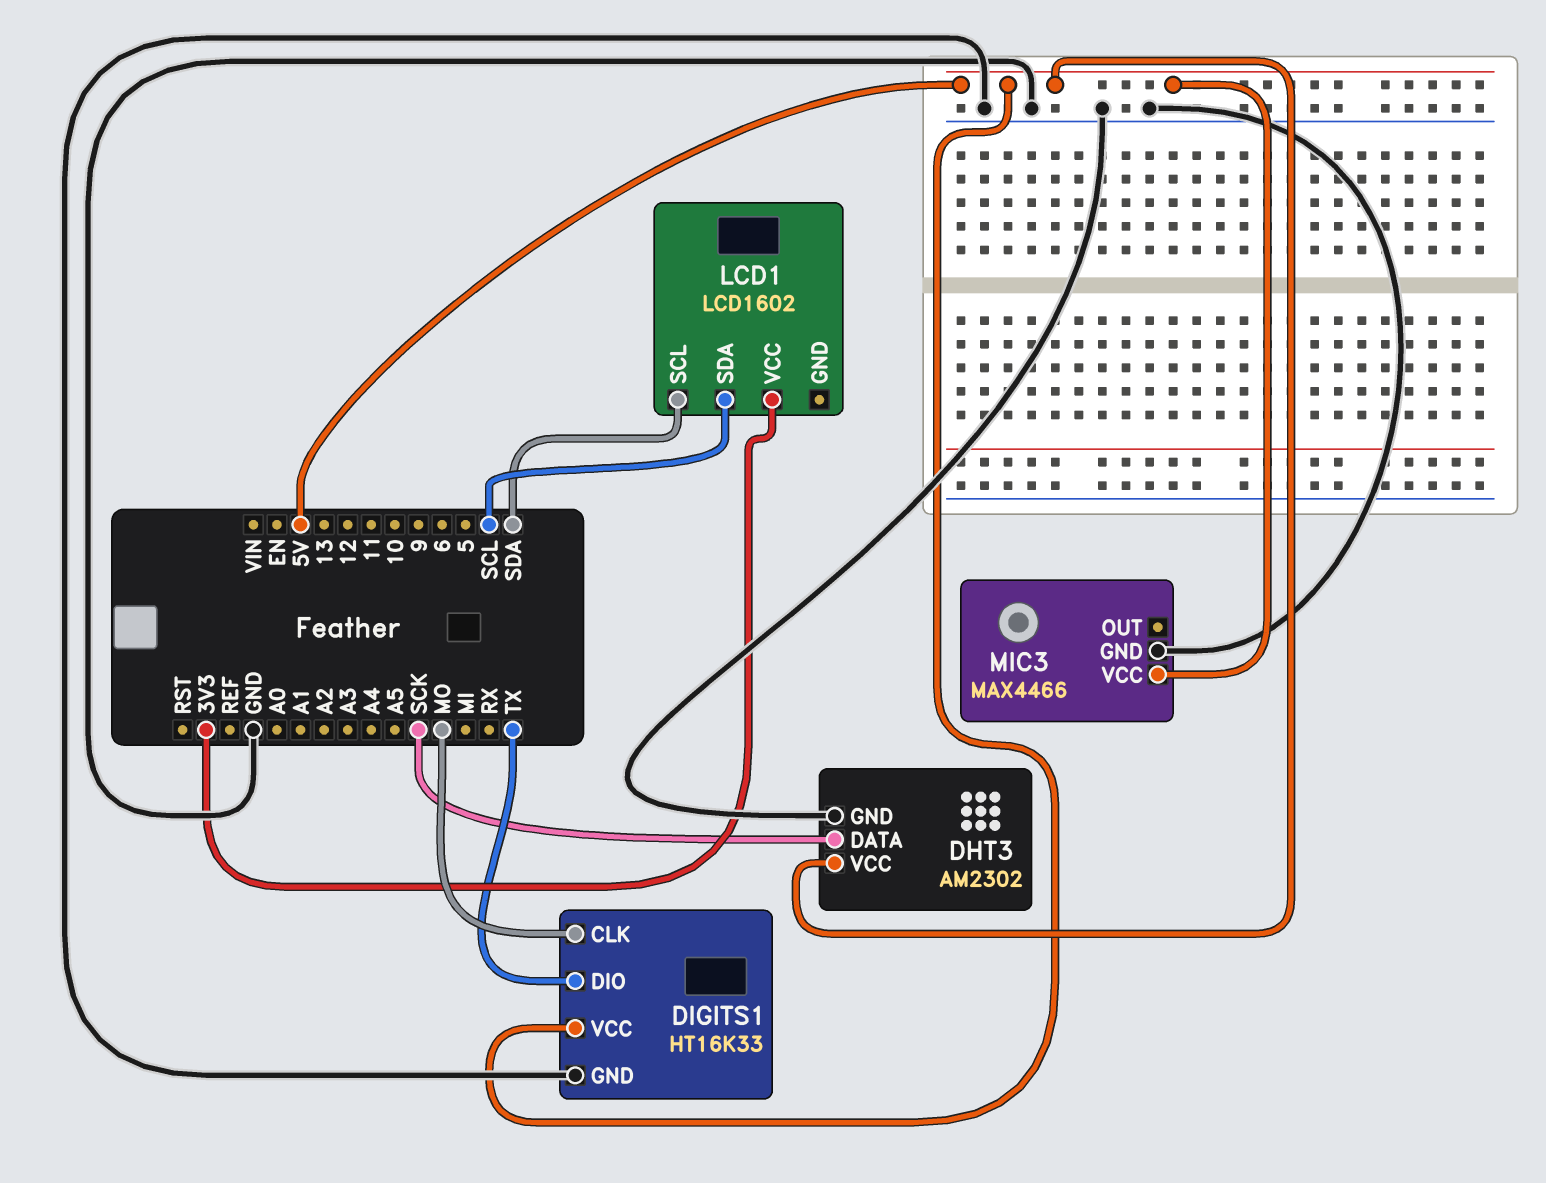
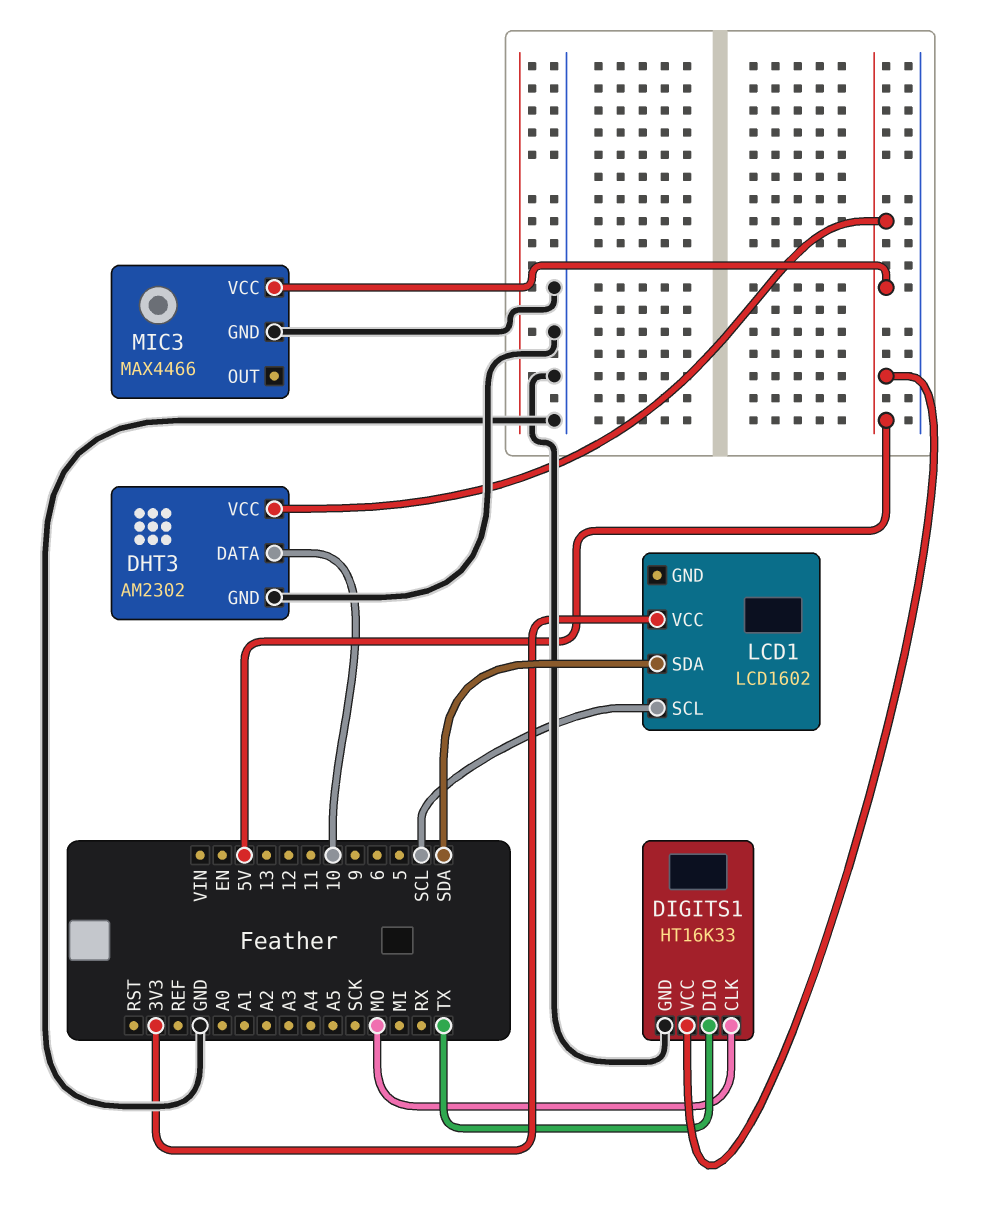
DHT3 pin DATA: SCK -> 10
LCD1 pin SCL: SDA -> SCL
LCD1 pin SDA: SCL -> SDA

